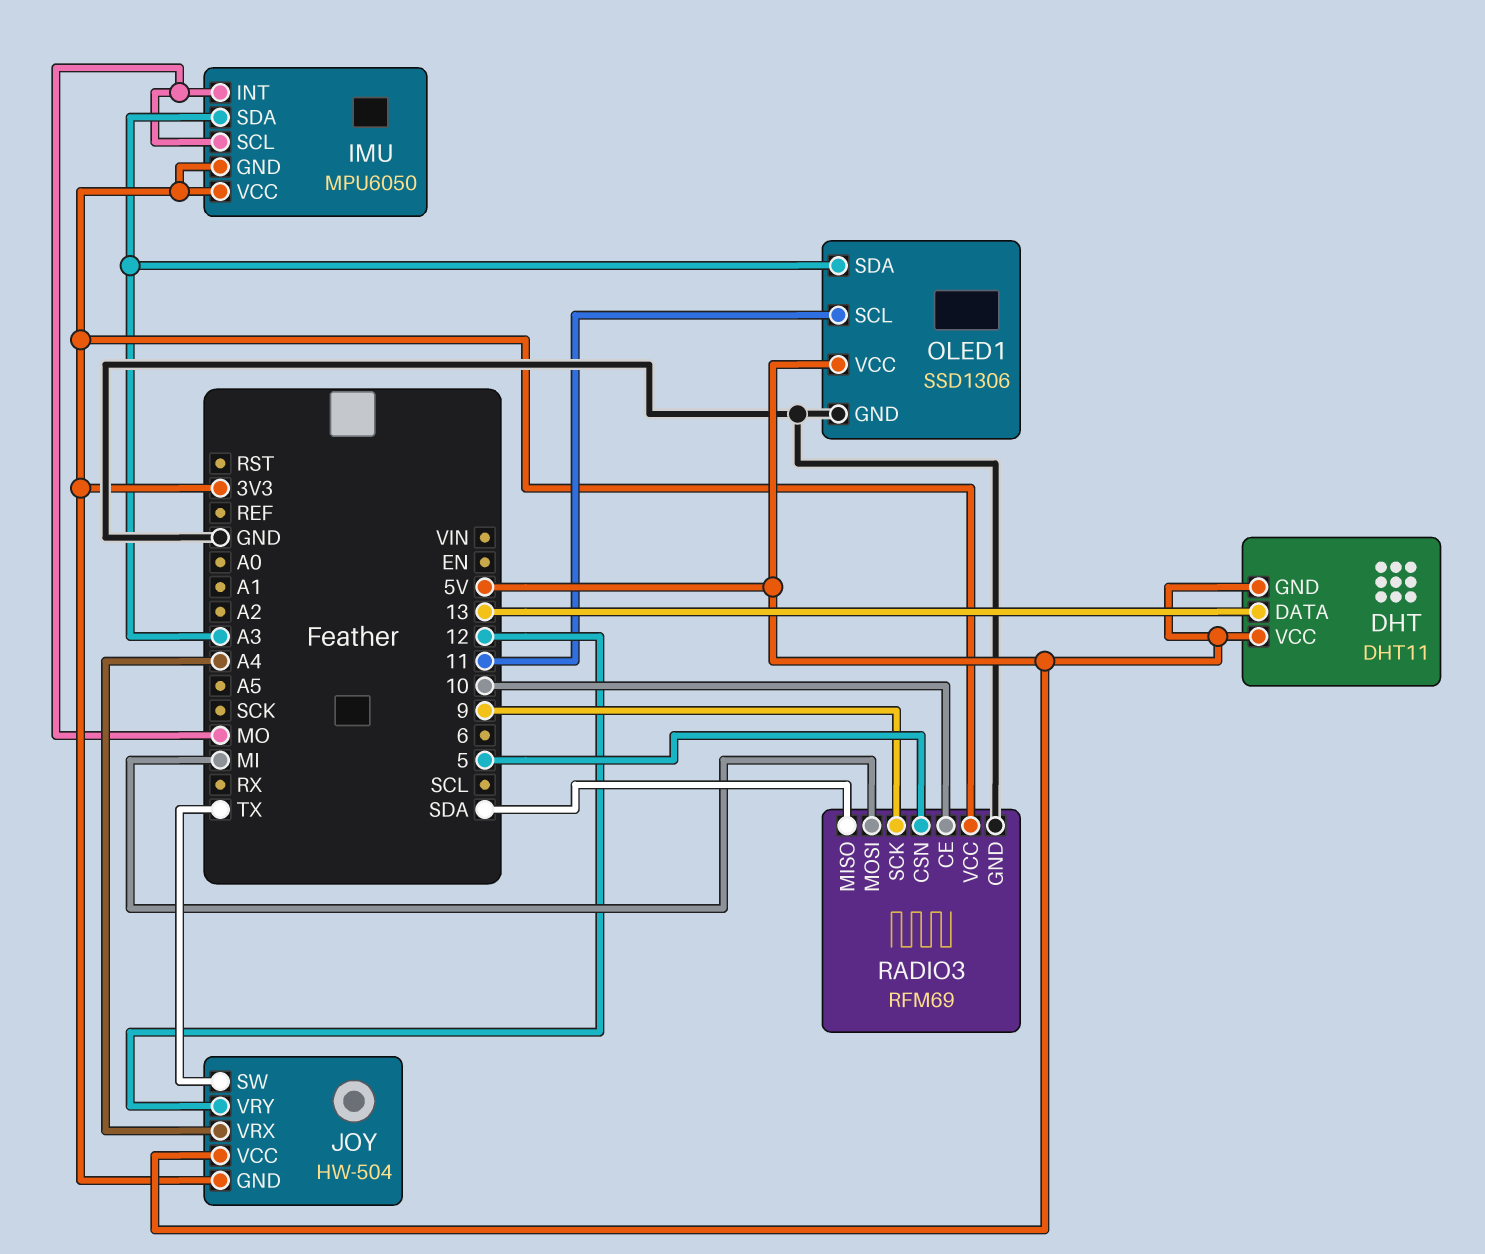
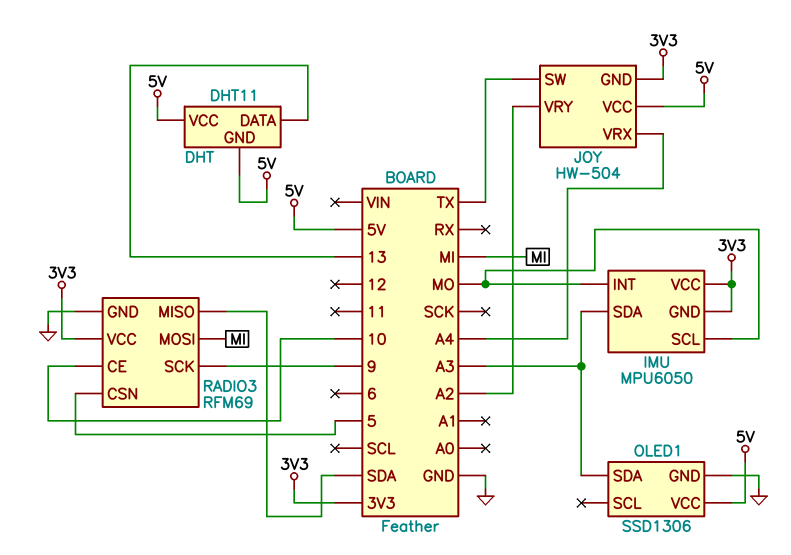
JOY pin VRY: 12 -> A2
OLED1 pin SCL: 11 -> none

